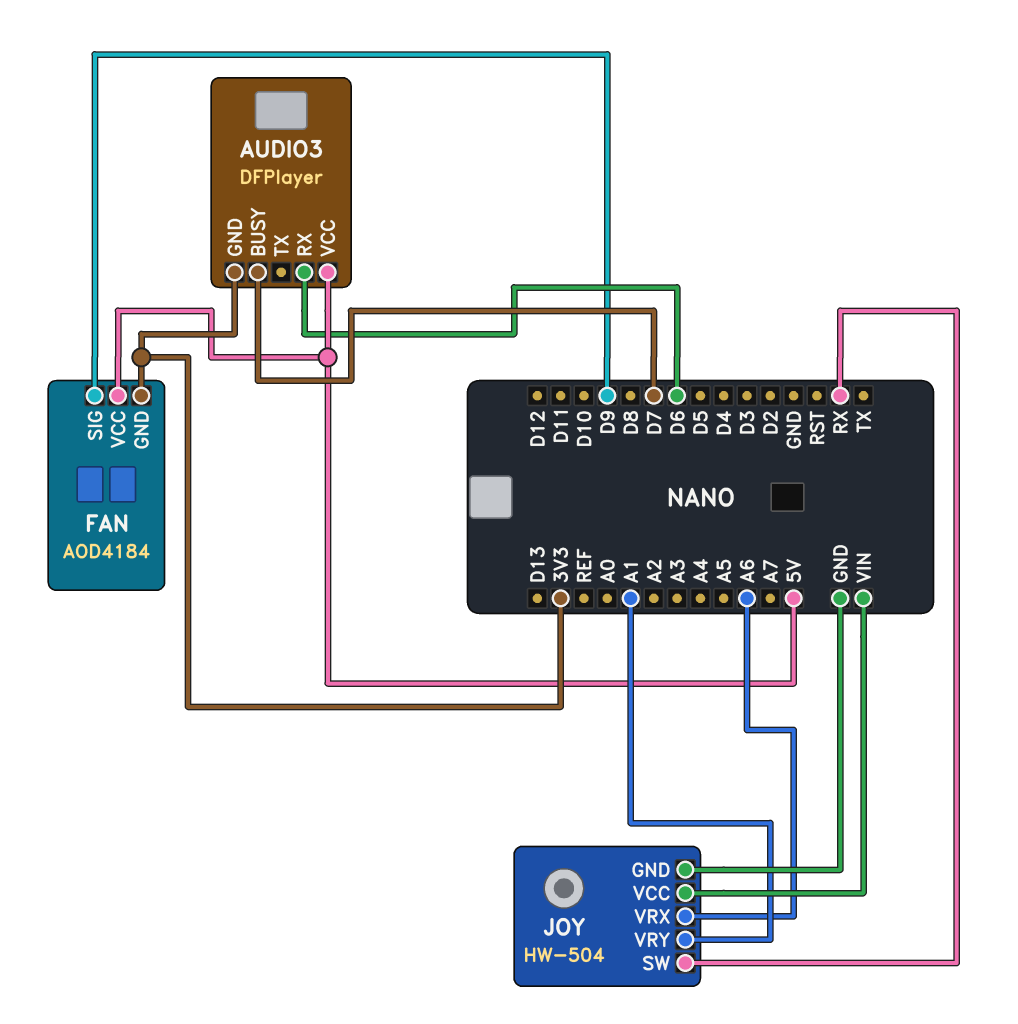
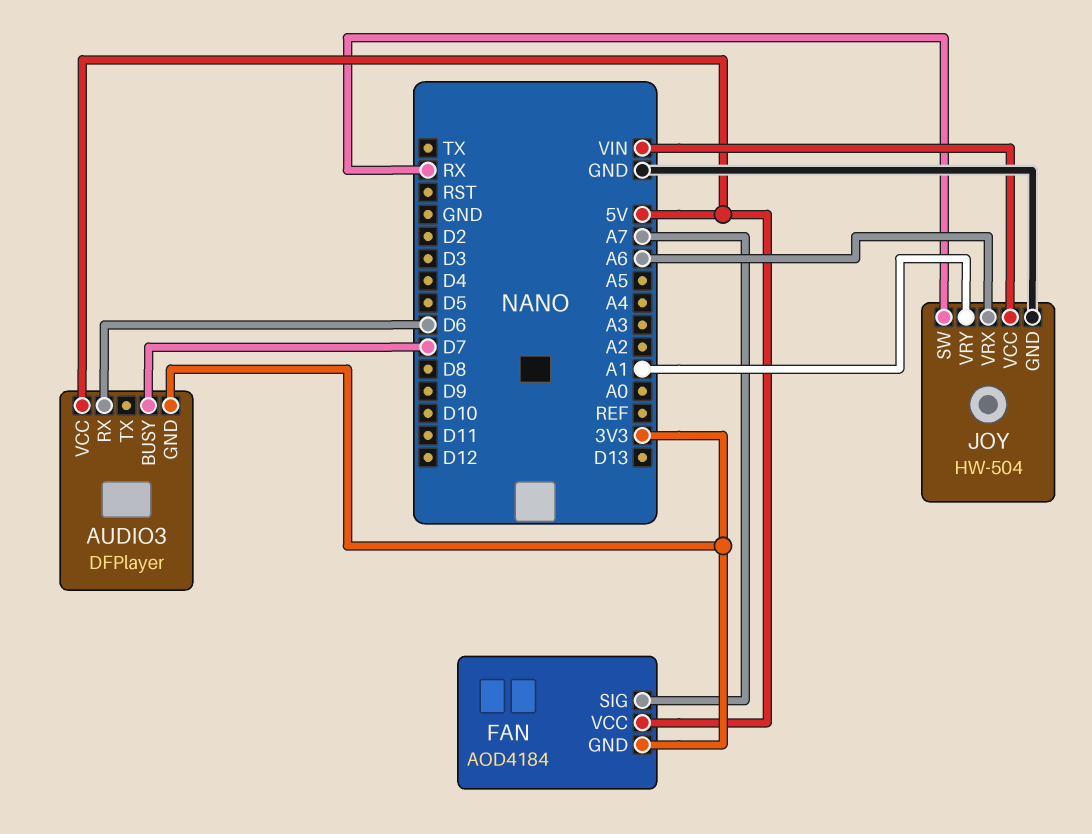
FAN pin SIG: D9 -> A7

